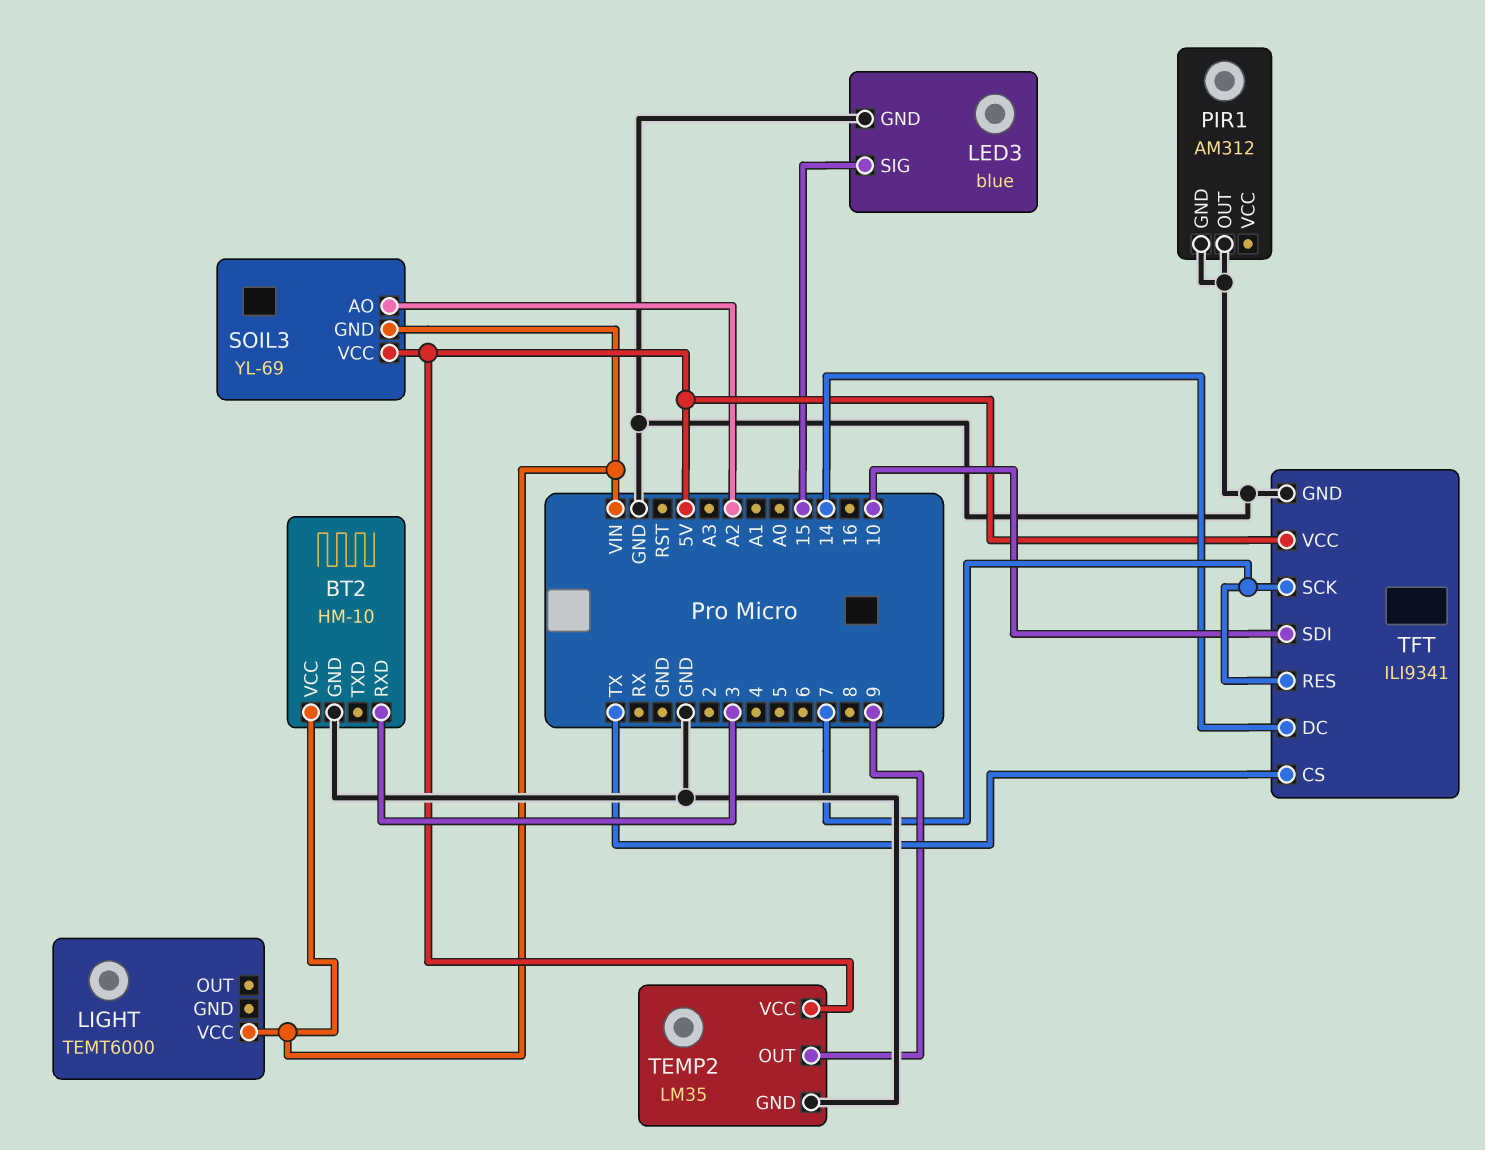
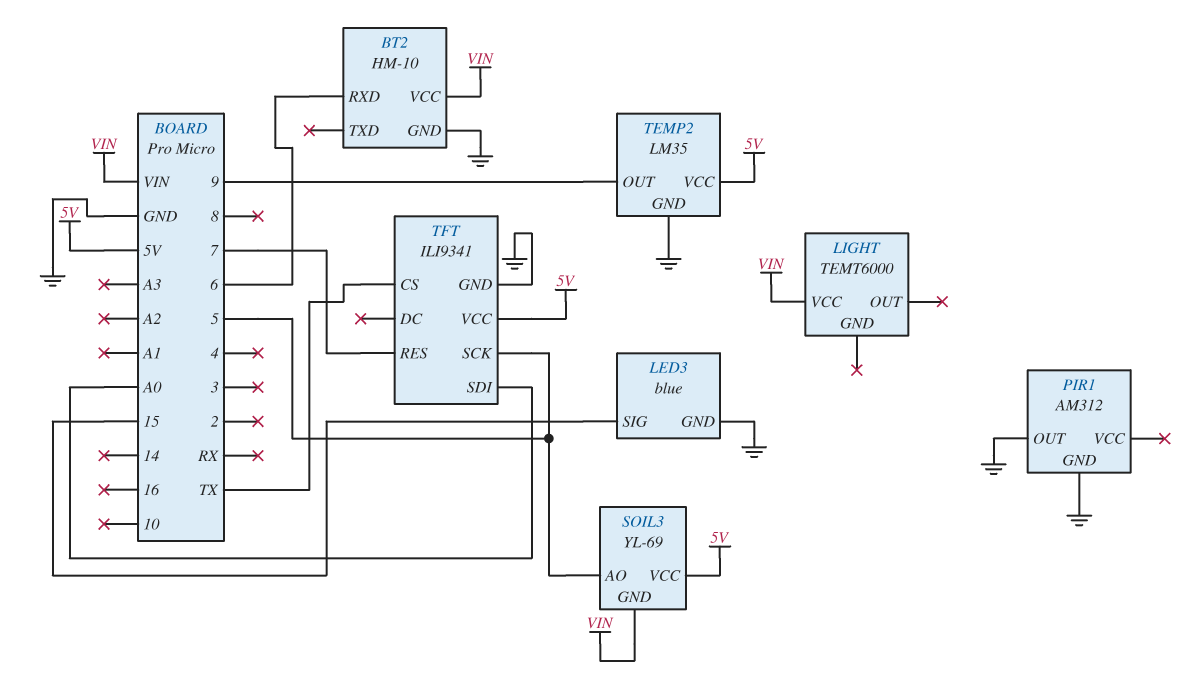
BT2 pin RXD: 3 -> 6
SOIL3 pin AO: A2 -> 5
TFT pin DC: 14 -> none
TFT pin SCK: 7 -> 5
TFT pin SDI: 10 -> A0

